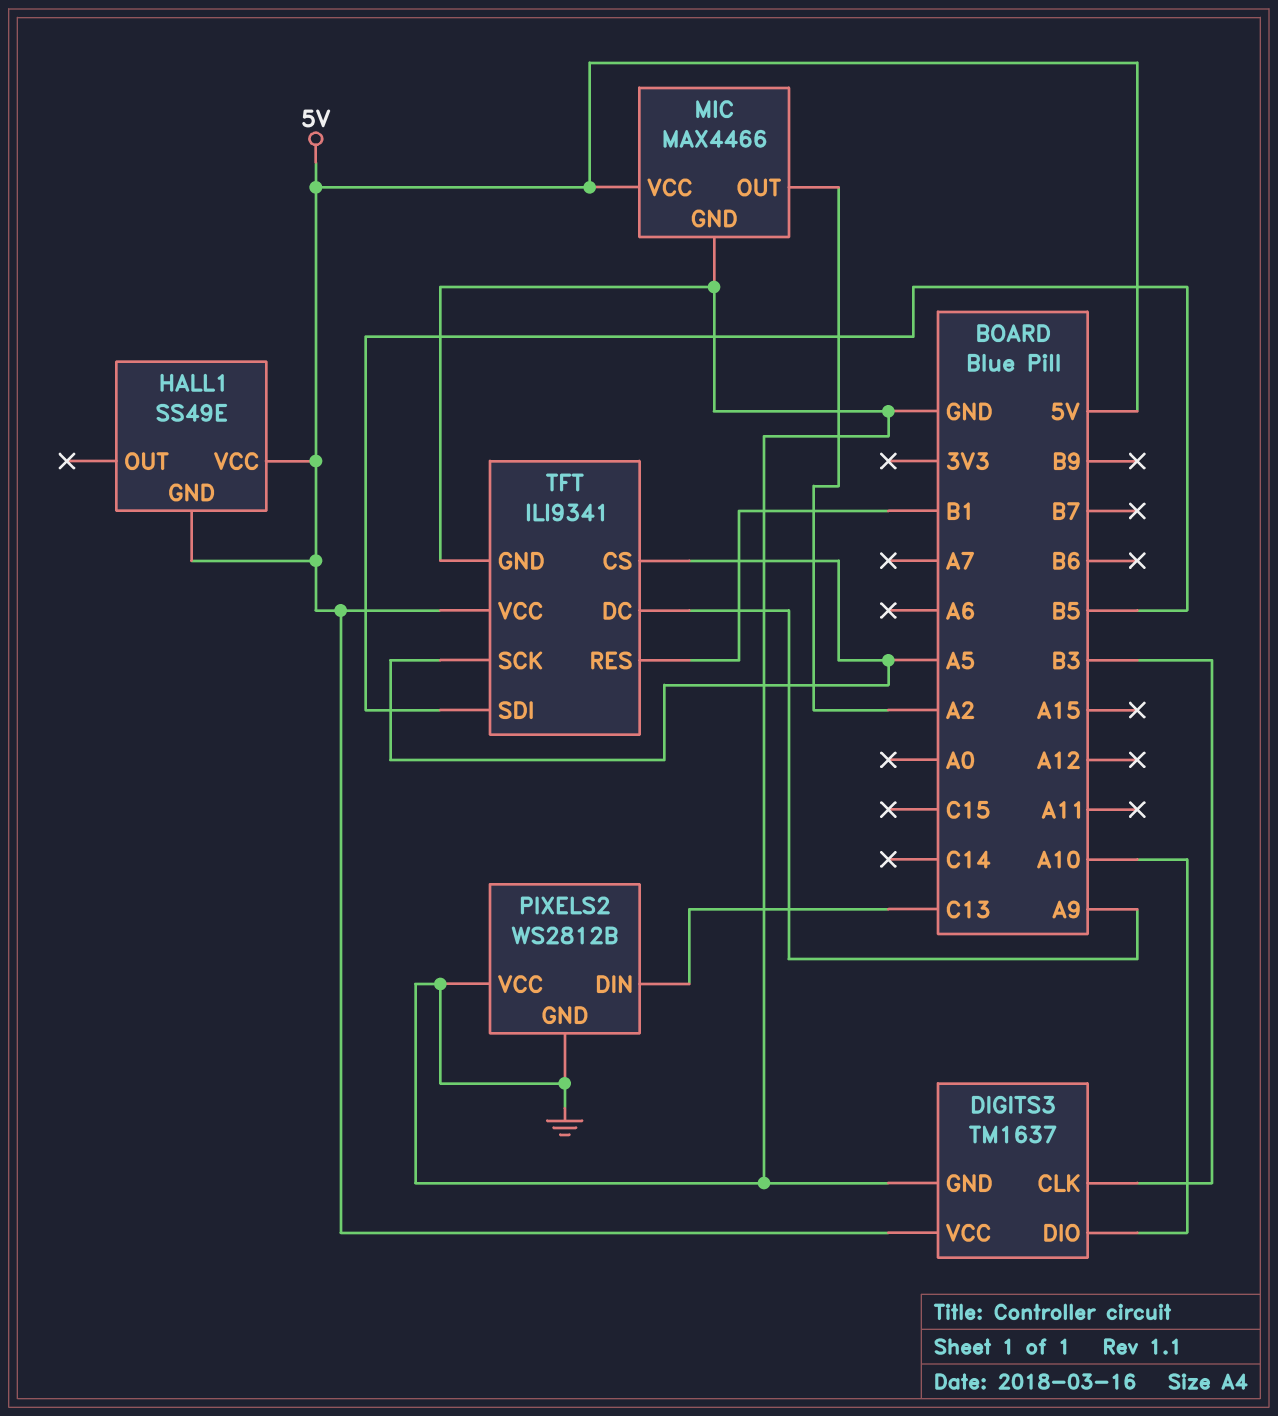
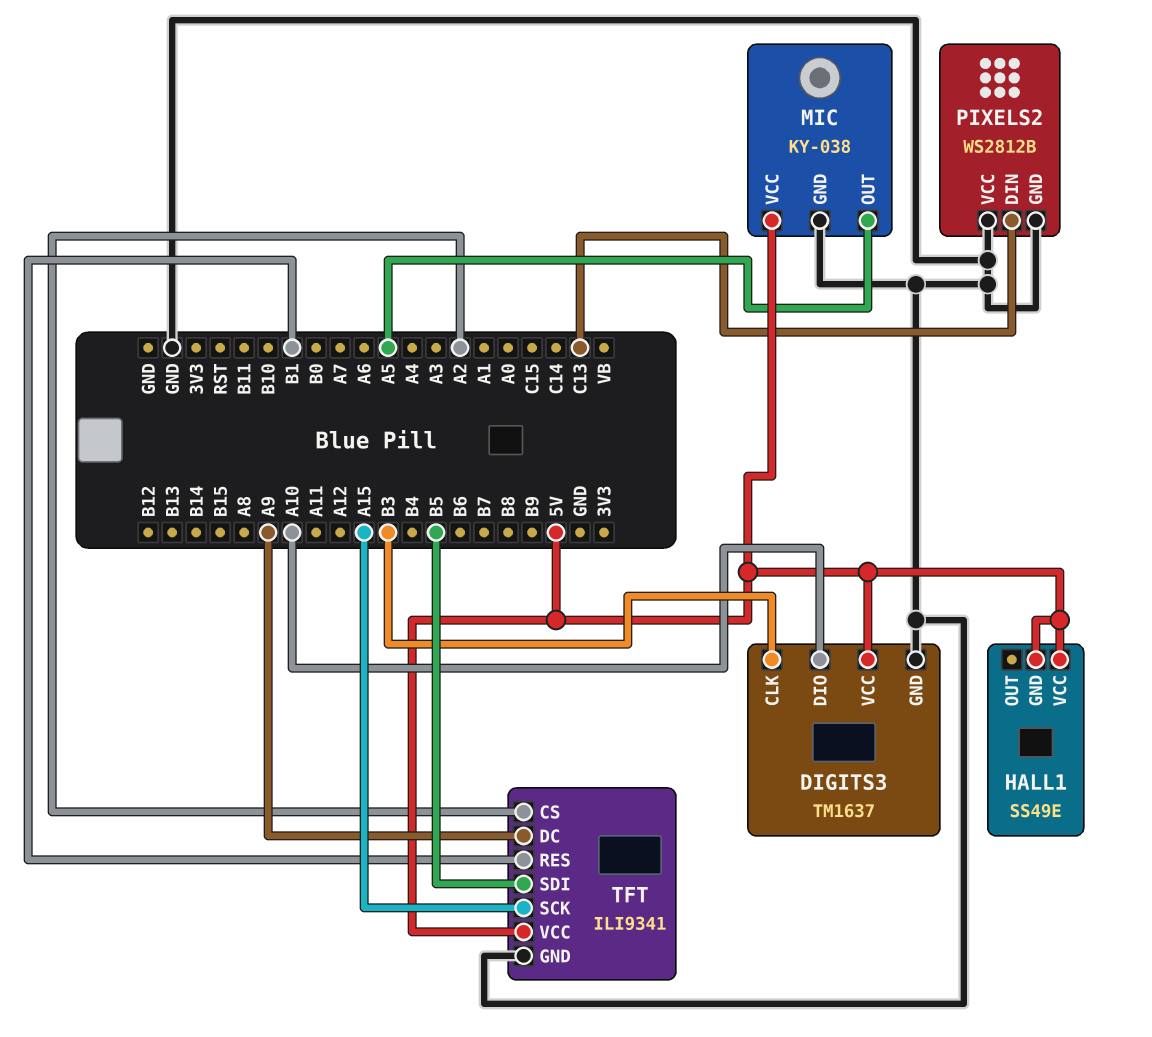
MIC: MAX4466 -> KY-038
MIC pin OUT: A2 -> A5
TFT pin CS: A5 -> A2
TFT pin SCK: A5 -> A15

